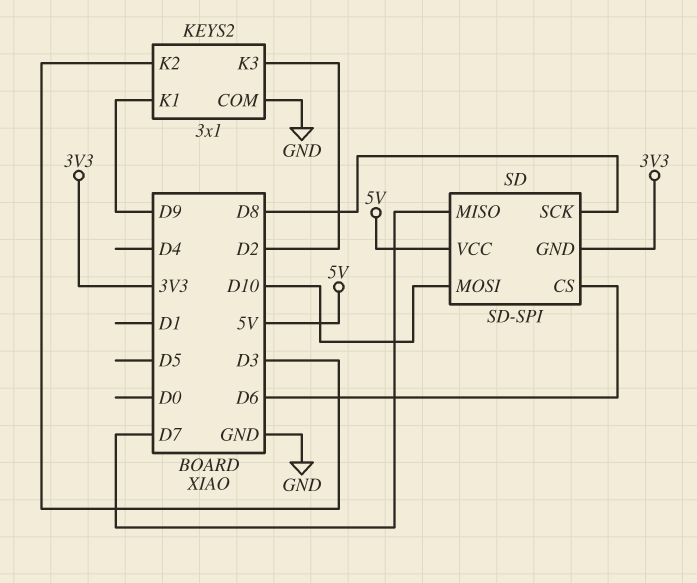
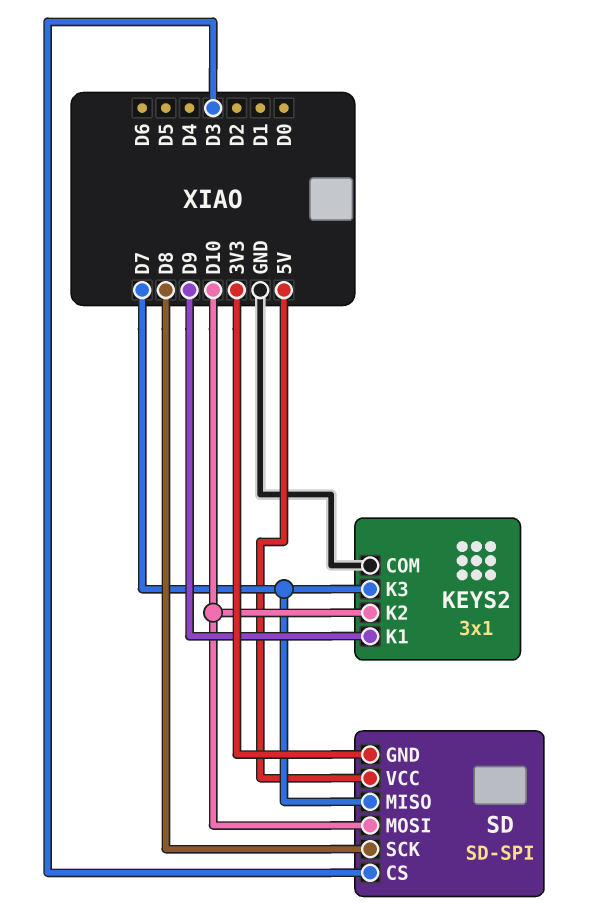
KEYS2 pin K2: D3 -> D10
KEYS2 pin K3: D2 -> D7
SD pin CS: D6 -> D3

